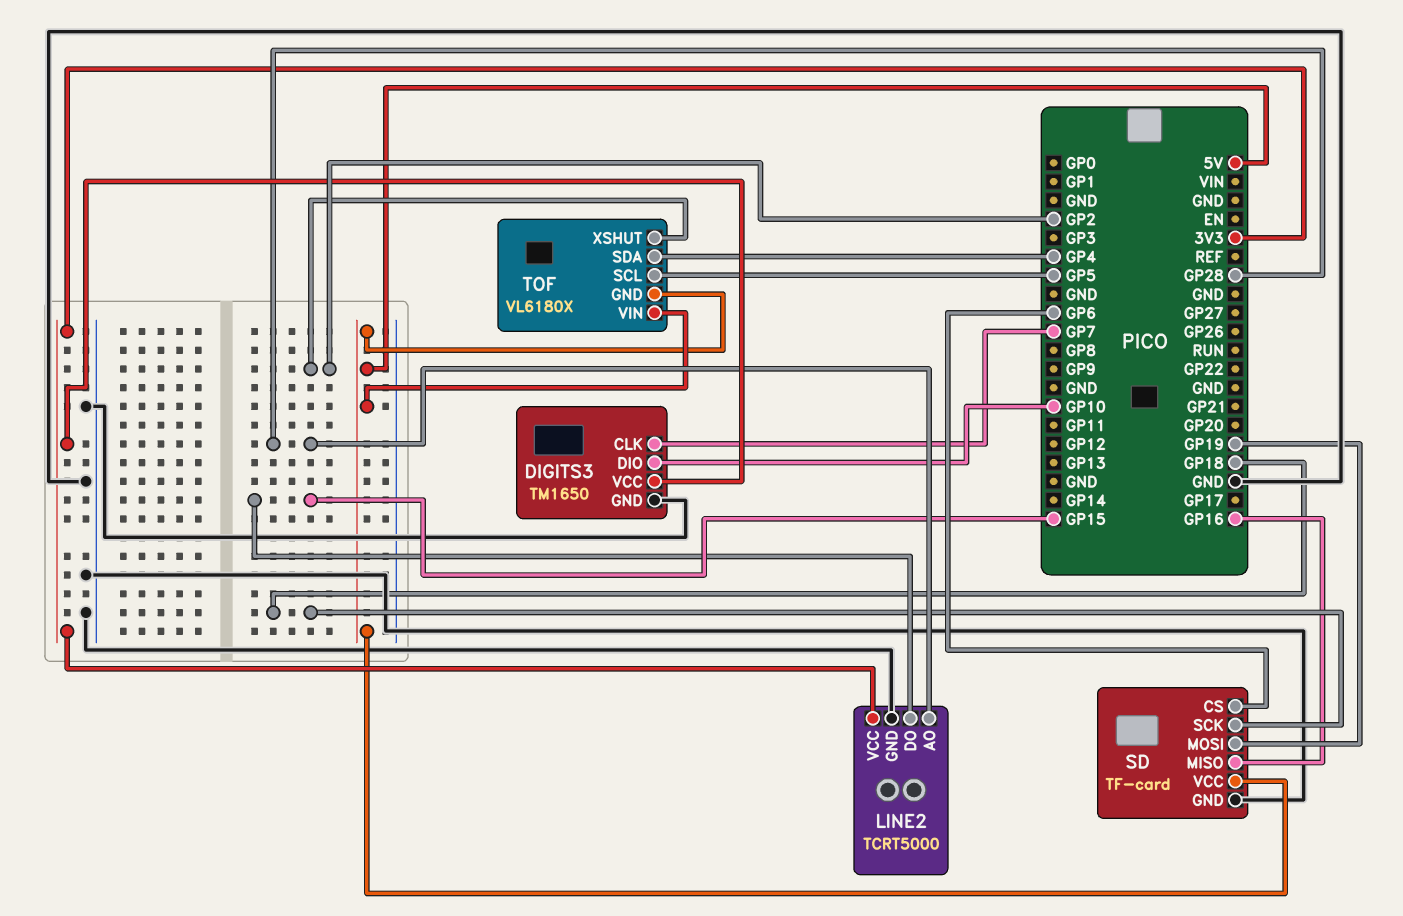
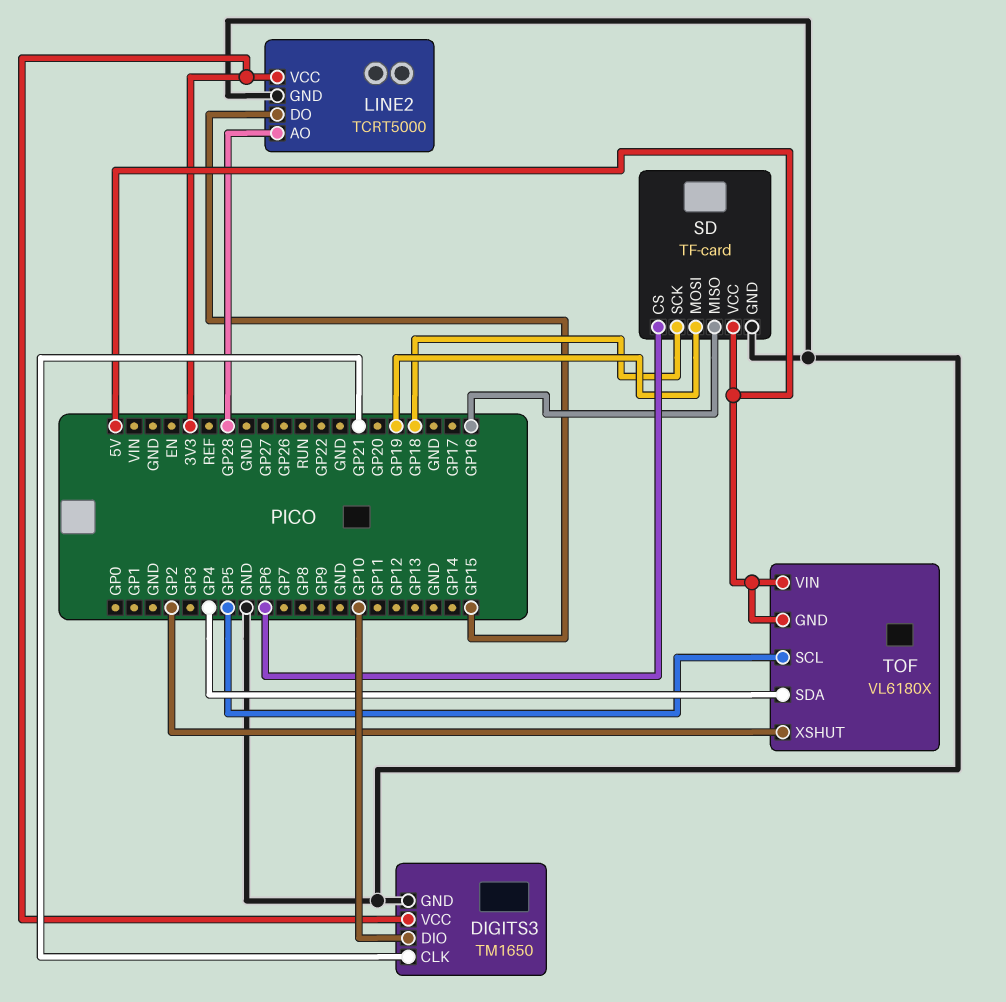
DIGITS3 pin CLK: GP7 -> GP21

